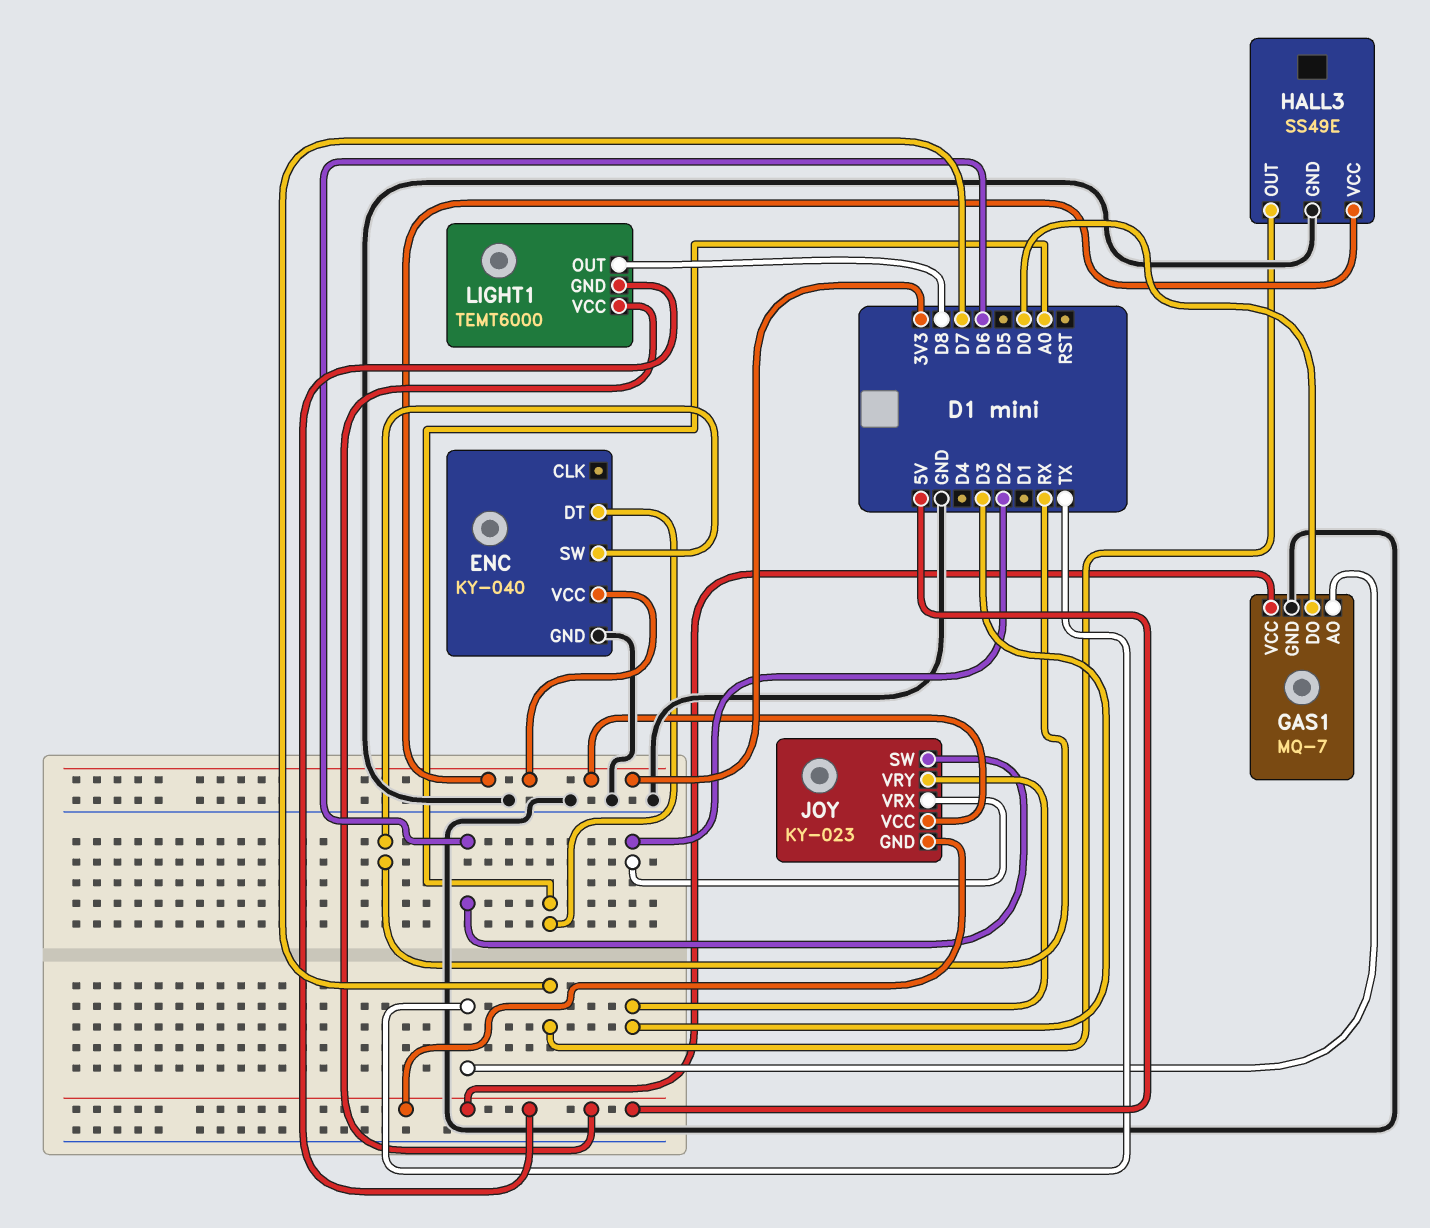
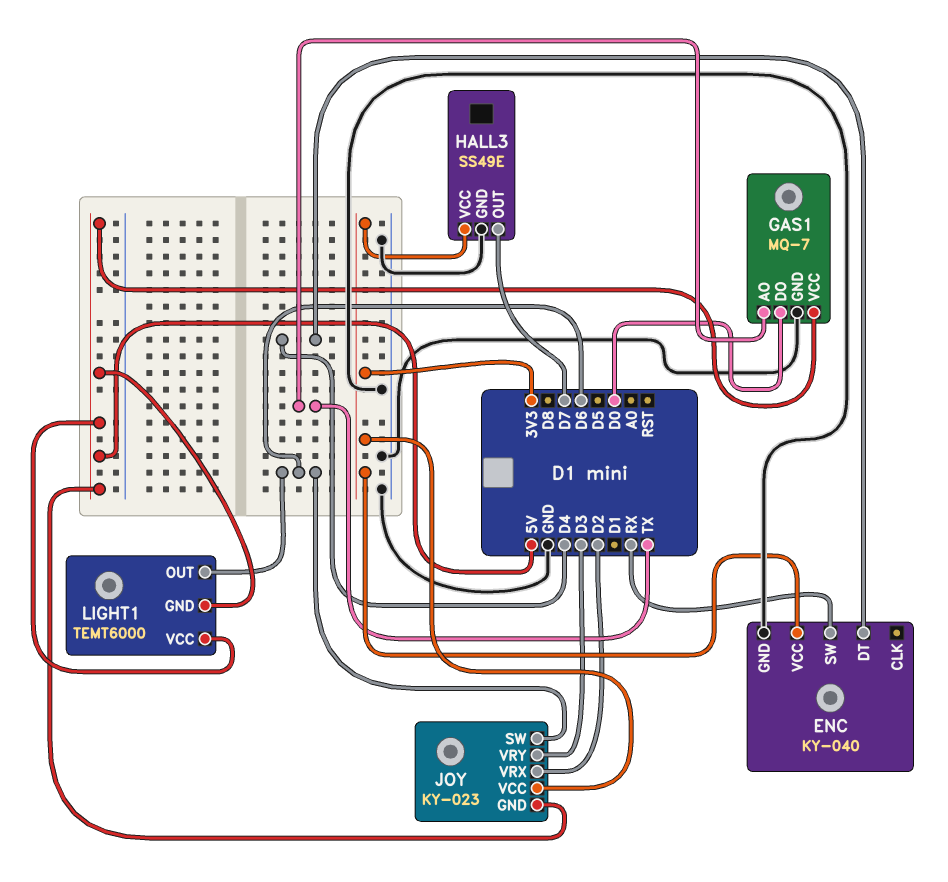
ENC pin DT: A0 -> D4
LIGHT1 pin OUT: D8 -> D6

